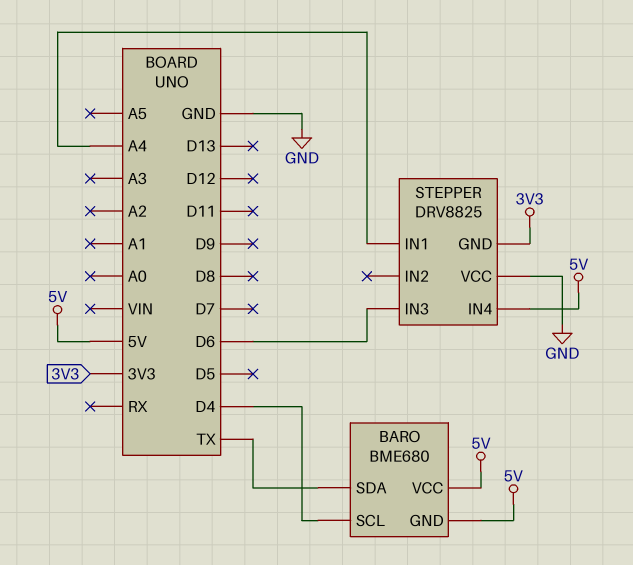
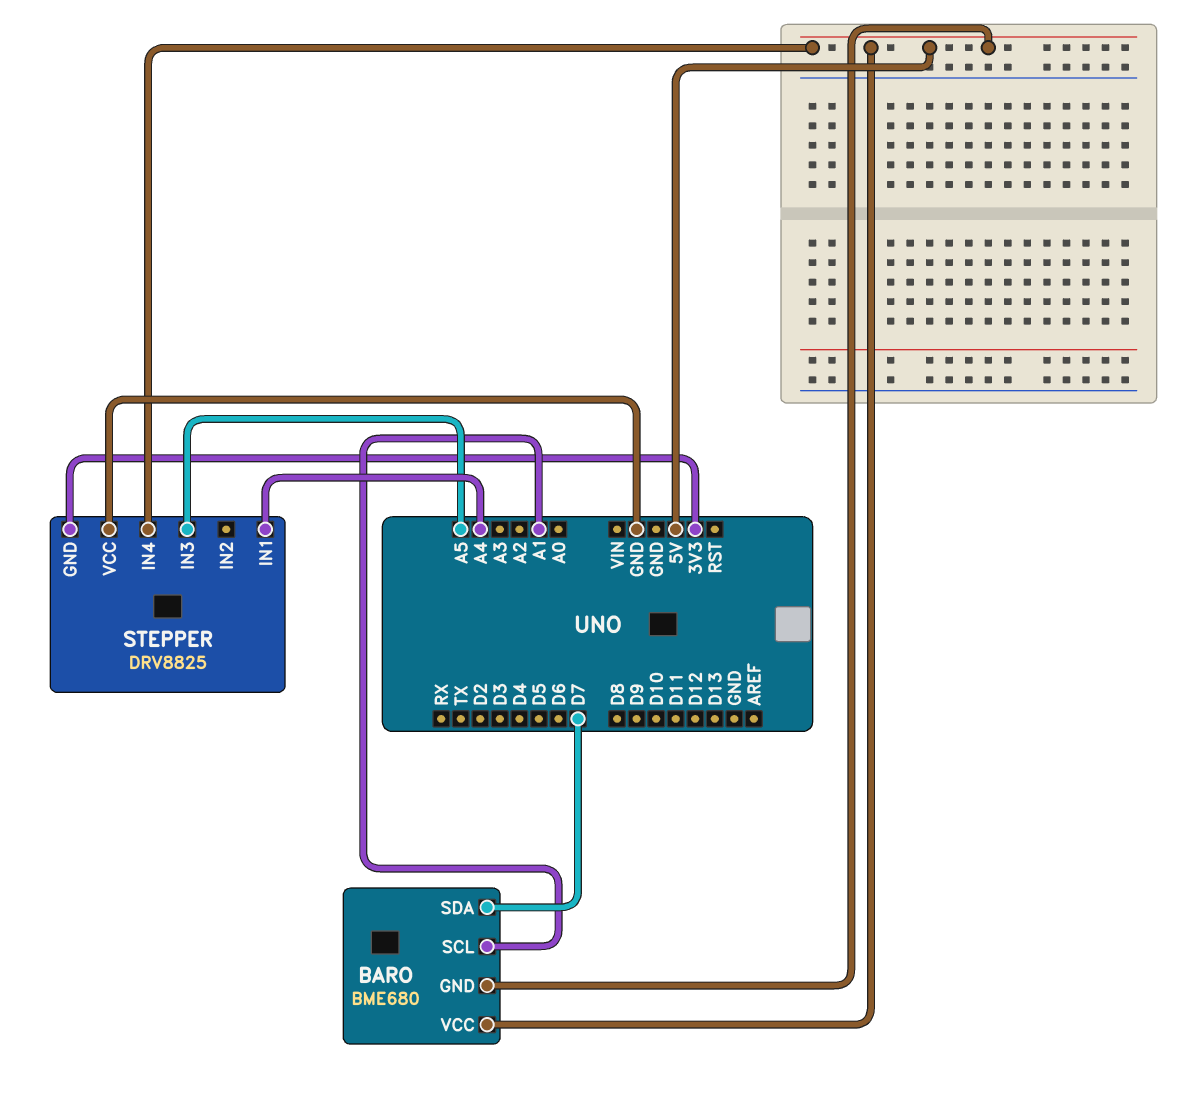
BARO pin SCL: D4 -> A1
BARO pin SDA: TX -> D7
STEPPER pin IN3: D6 -> A5

